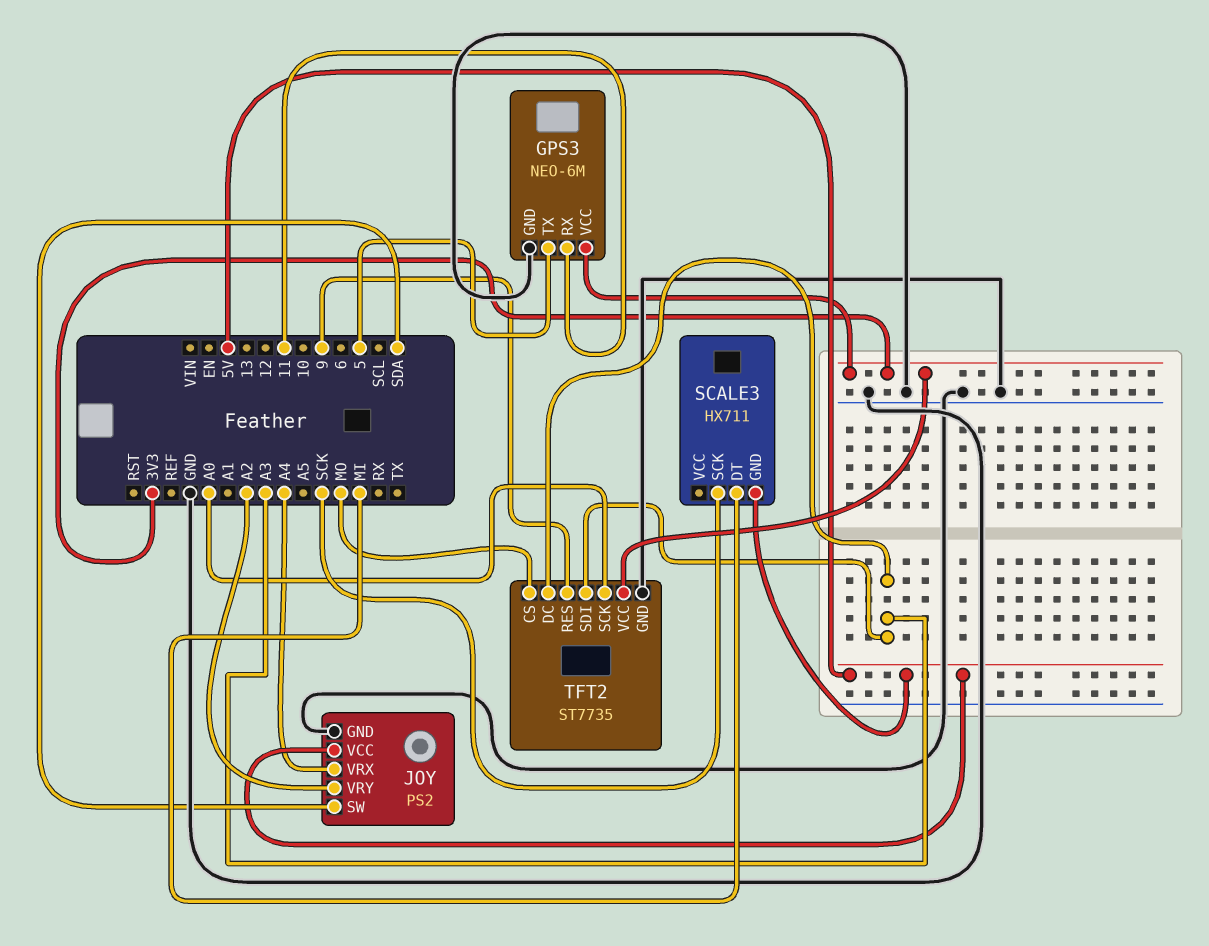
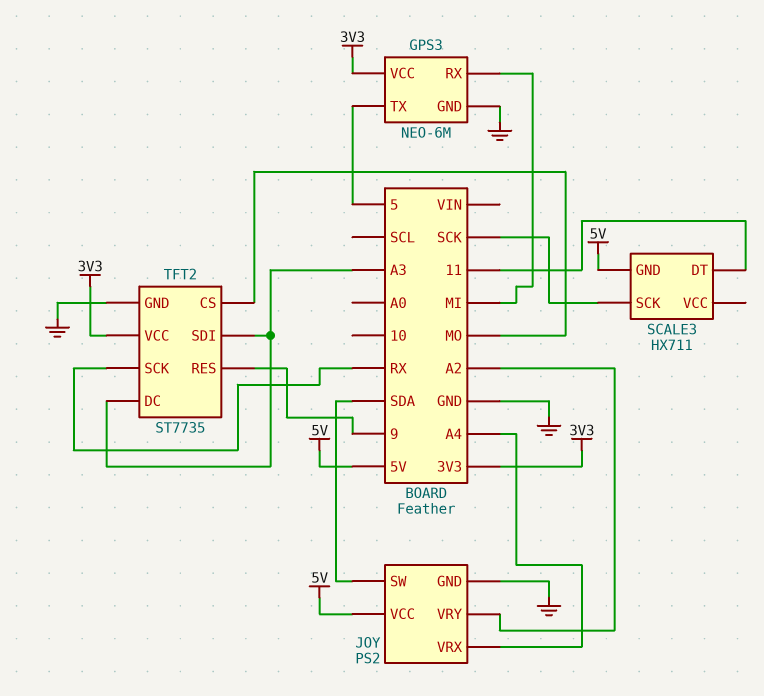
GPS3 pin RX: 11 -> MI
SCALE3 pin DT: MI -> 11
TFT2 pin SCK: A0 -> RX

